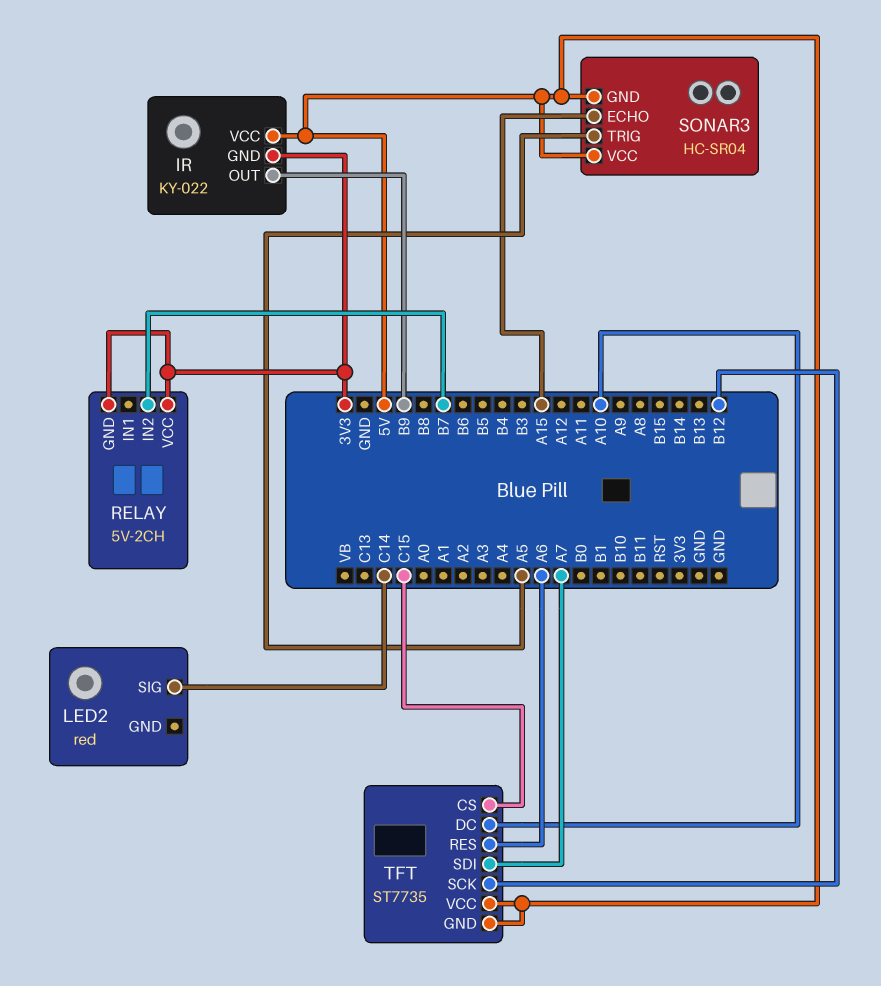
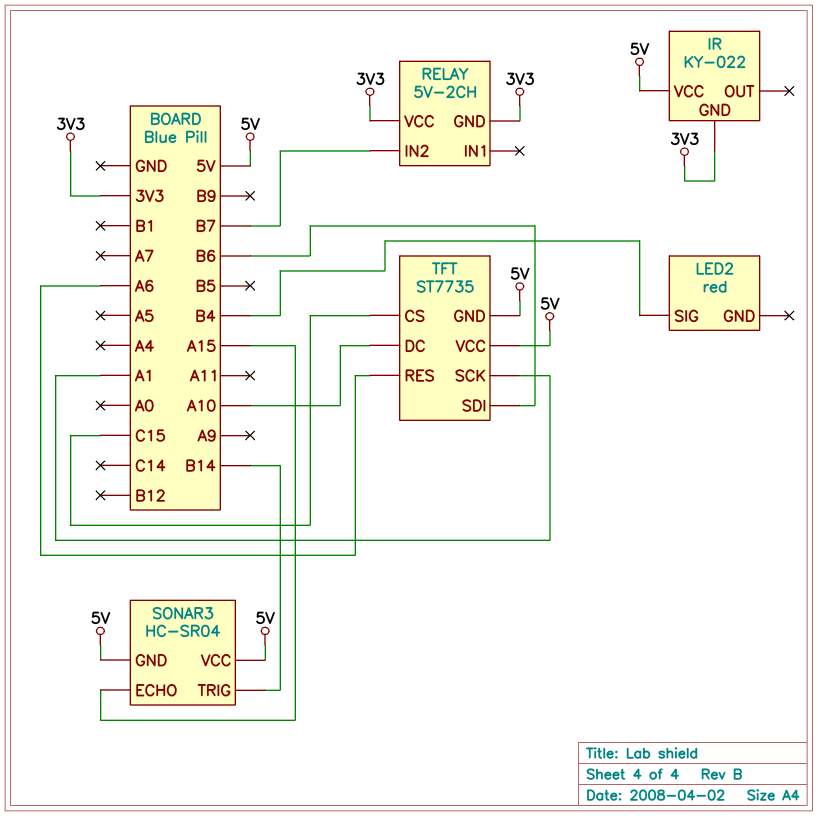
IR pin OUT: B9 -> none
LED2 pin SIG: C14 -> B4
SONAR3 pin TRIG: A5 -> B14
TFT pin SCK: B12 -> A1
TFT pin SDI: A7 -> B6

